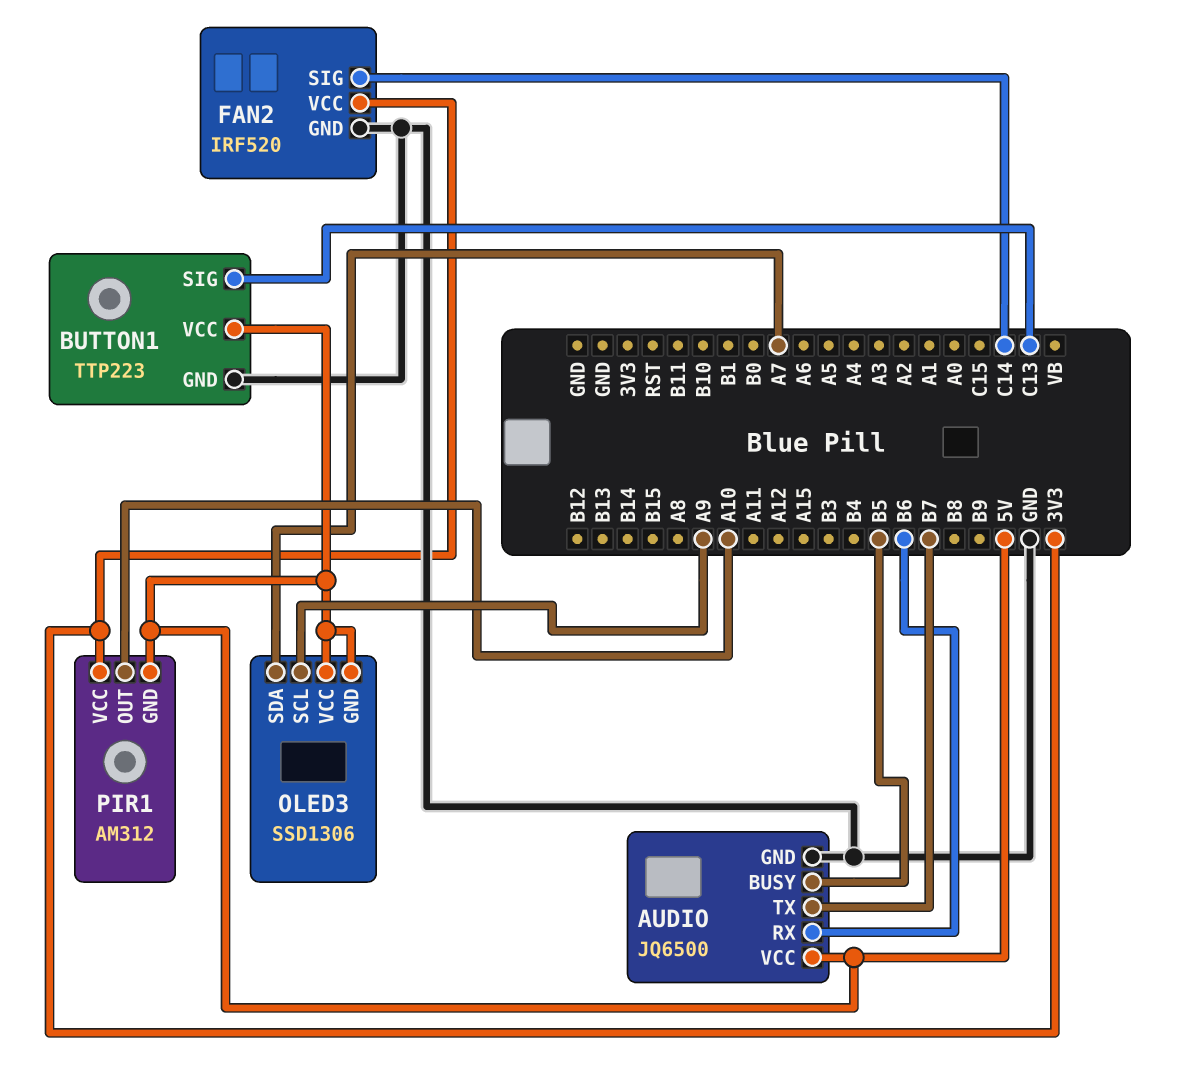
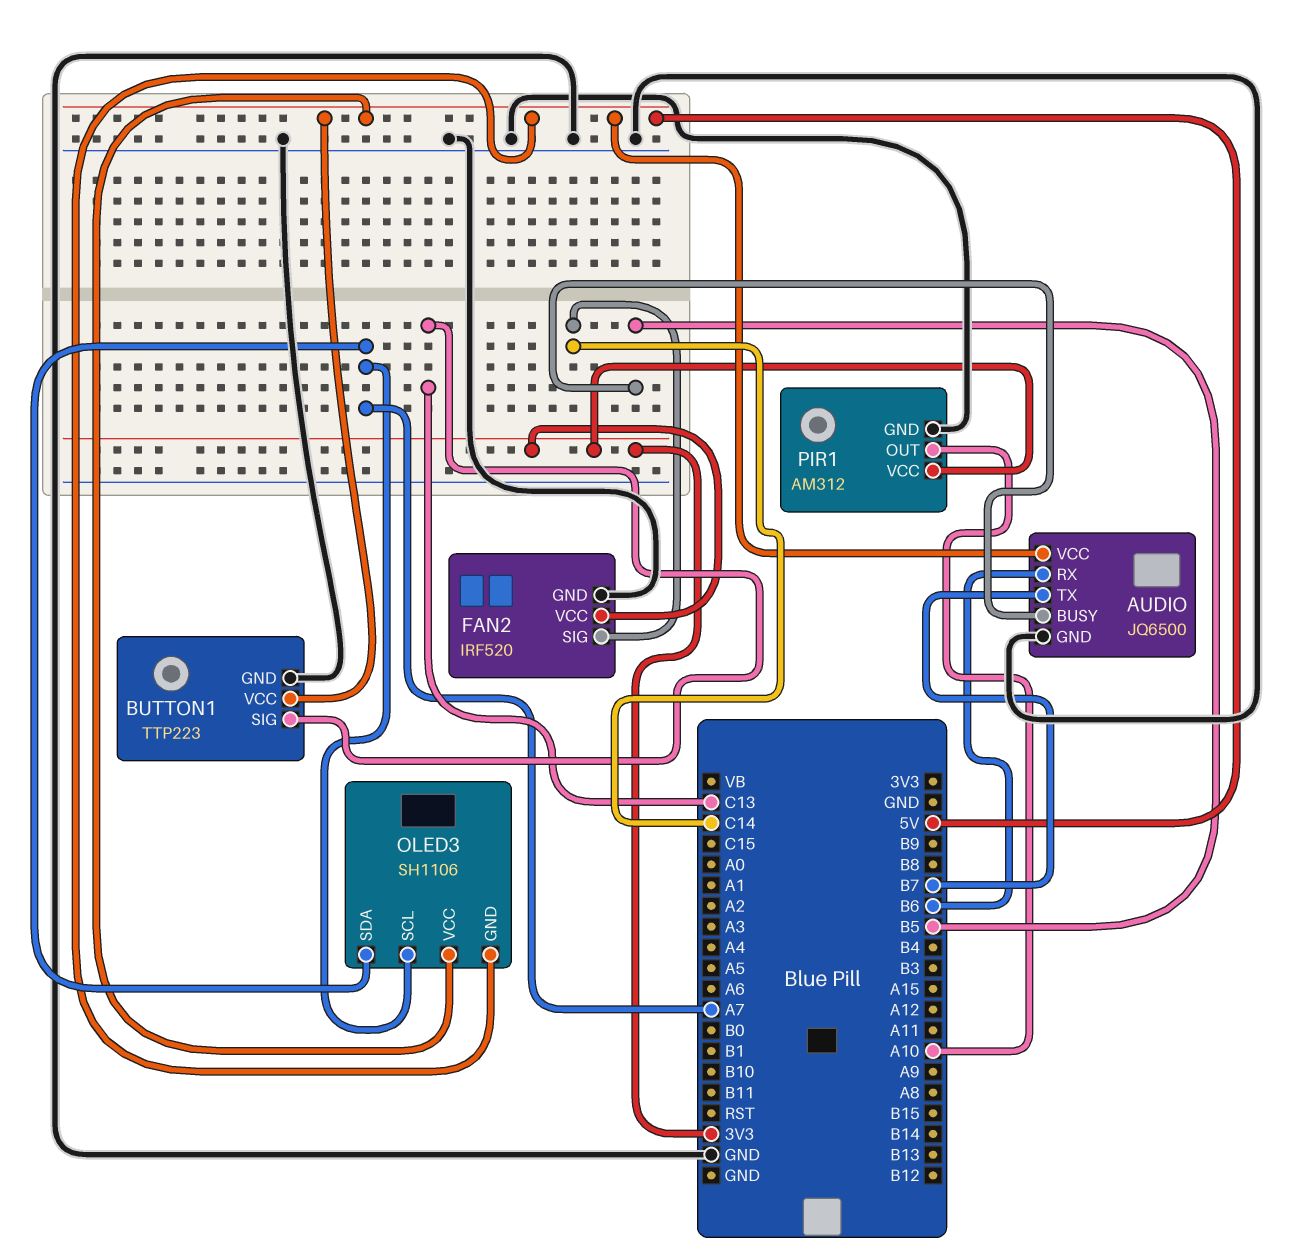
OLED3: SSD1306 -> SH1106
OLED3 pin SCL: A9 -> A7
PIR1 pin GND: 5V -> GND

